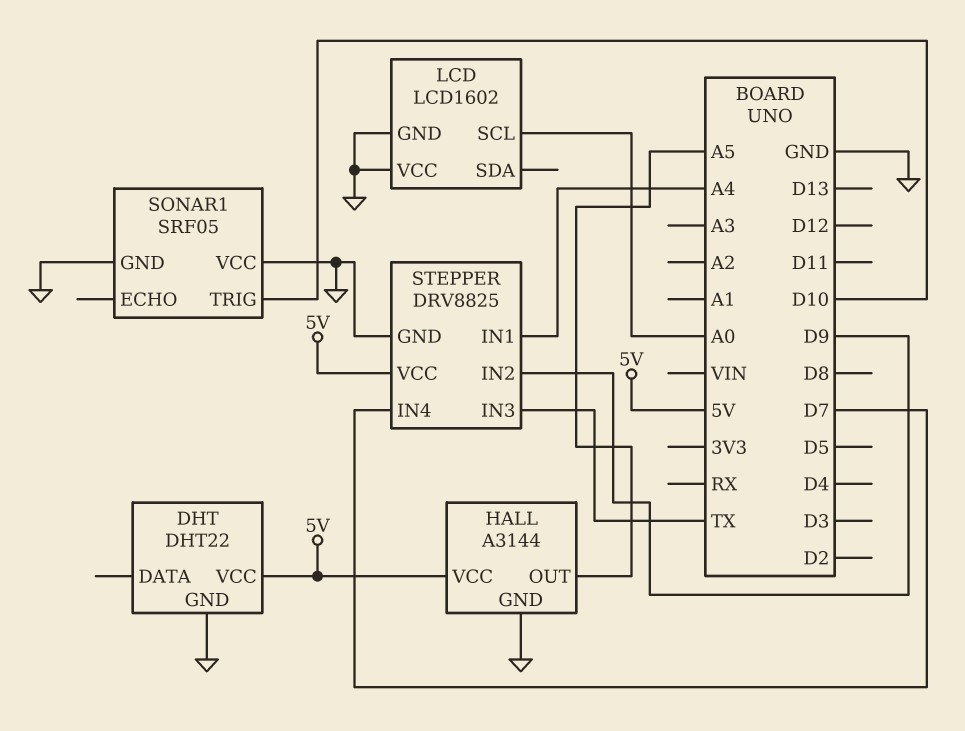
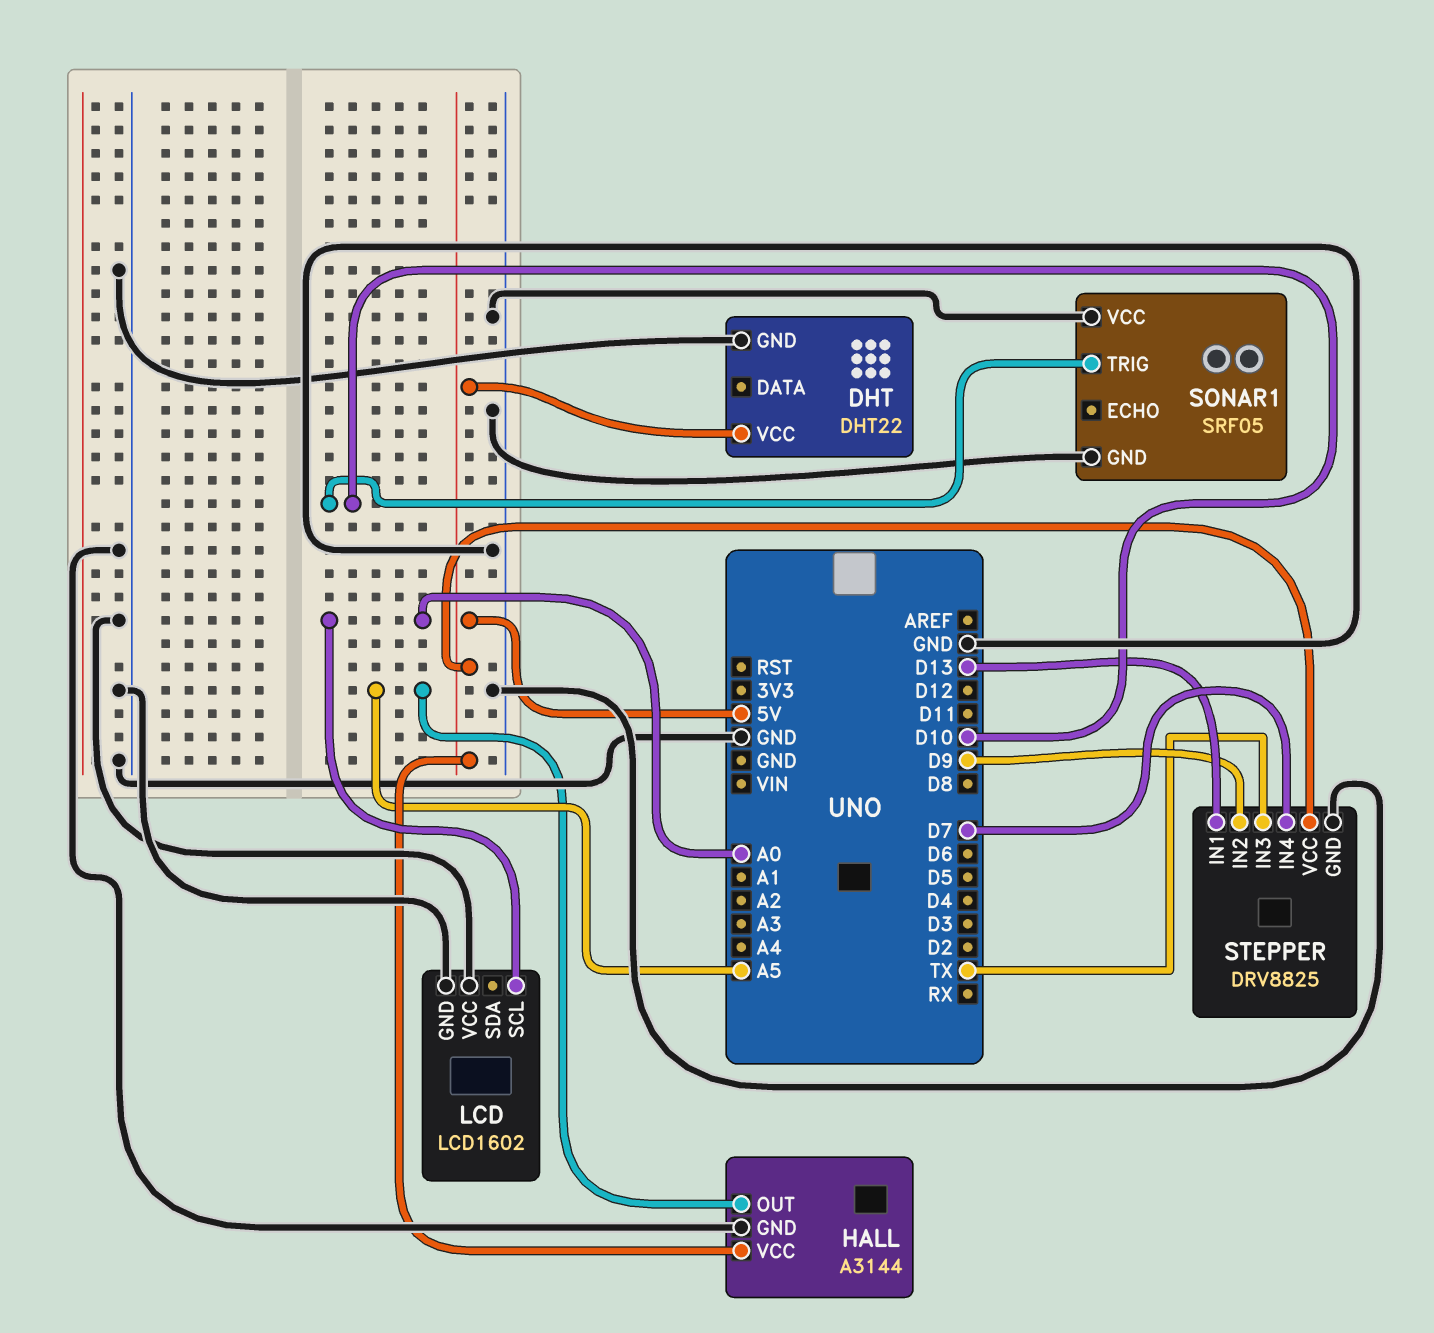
STEPPER pin IN1: A4 -> D13

